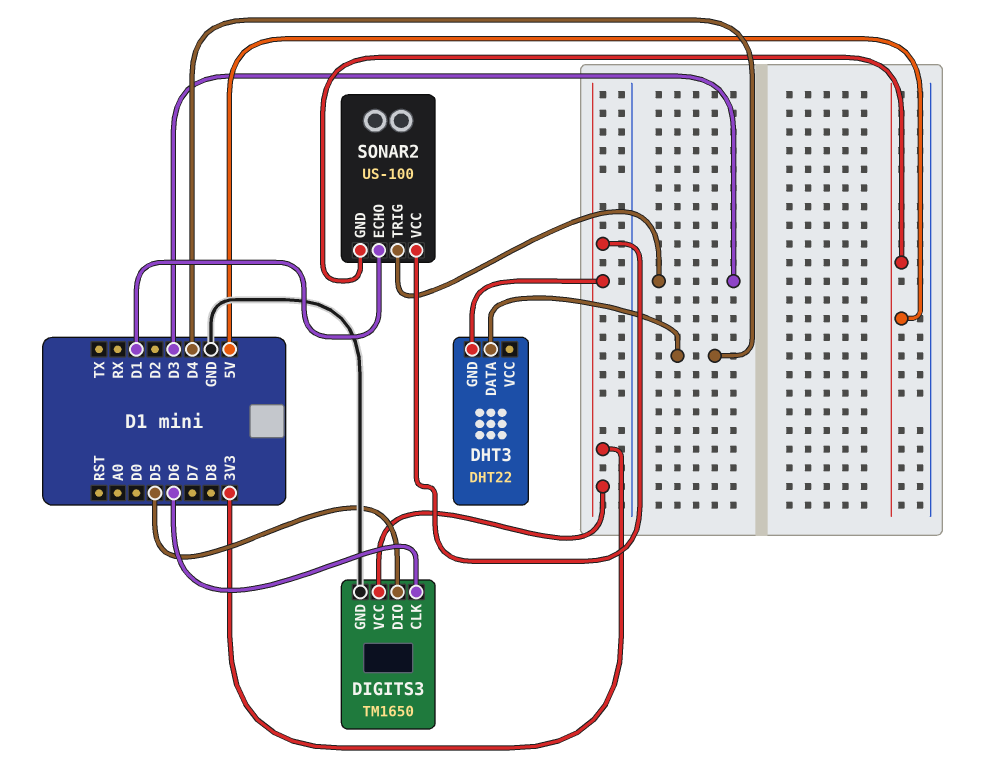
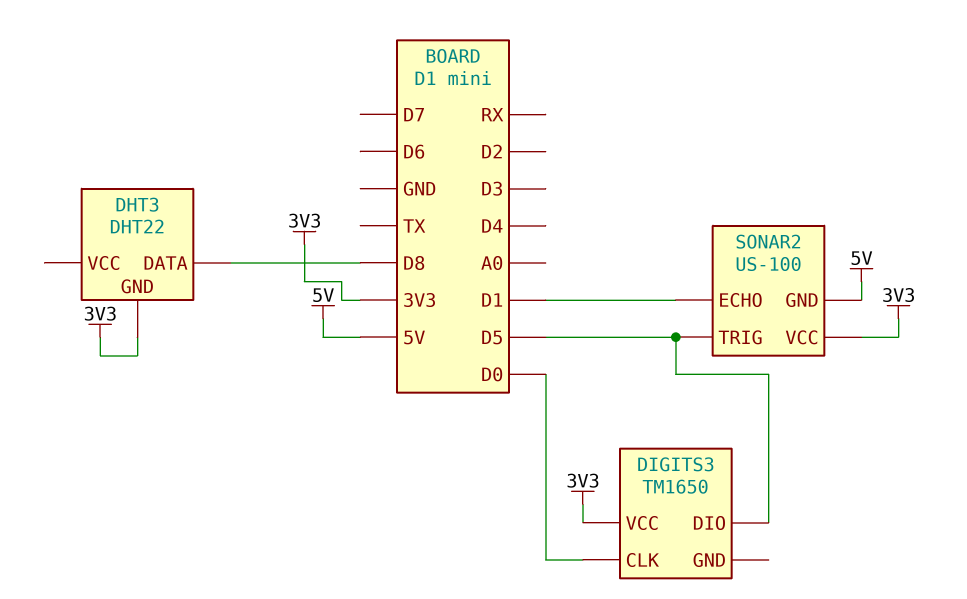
DHT3 pin DATA: D4 -> D8
DIGITS3 pin CLK: D6 -> D0
DIGITS3 pin GND: GND -> none
SONAR2 pin TRIG: D3 -> D5

